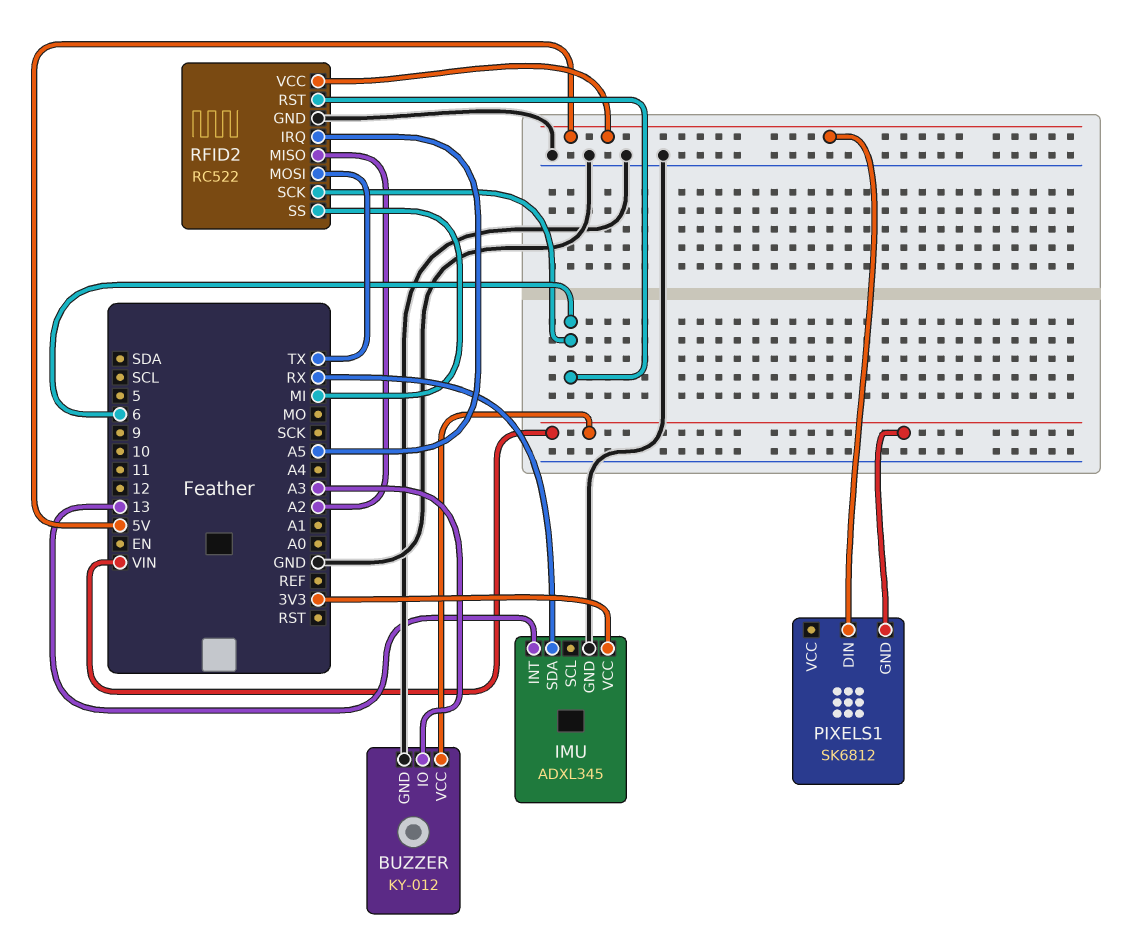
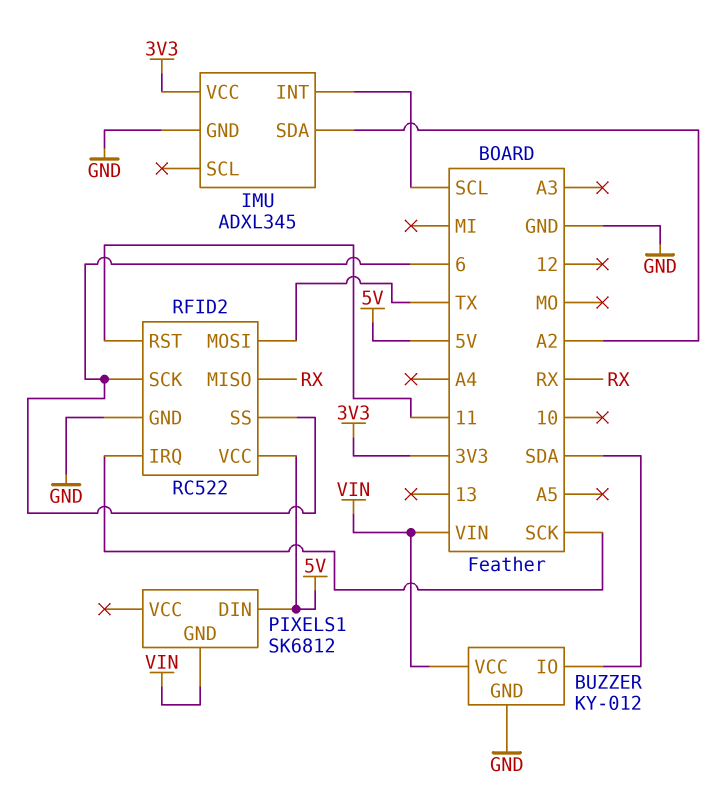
BUZZER pin IO: A3 -> SDA
IMU pin INT: 13 -> SCL
IMU pin SDA: RX -> A2
RFID2 pin IRQ: A5 -> SCK
RFID2 pin MISO: A2 -> RX
RFID2 pin RST: 6 -> 11
RFID2 pin SS: MI -> 6

